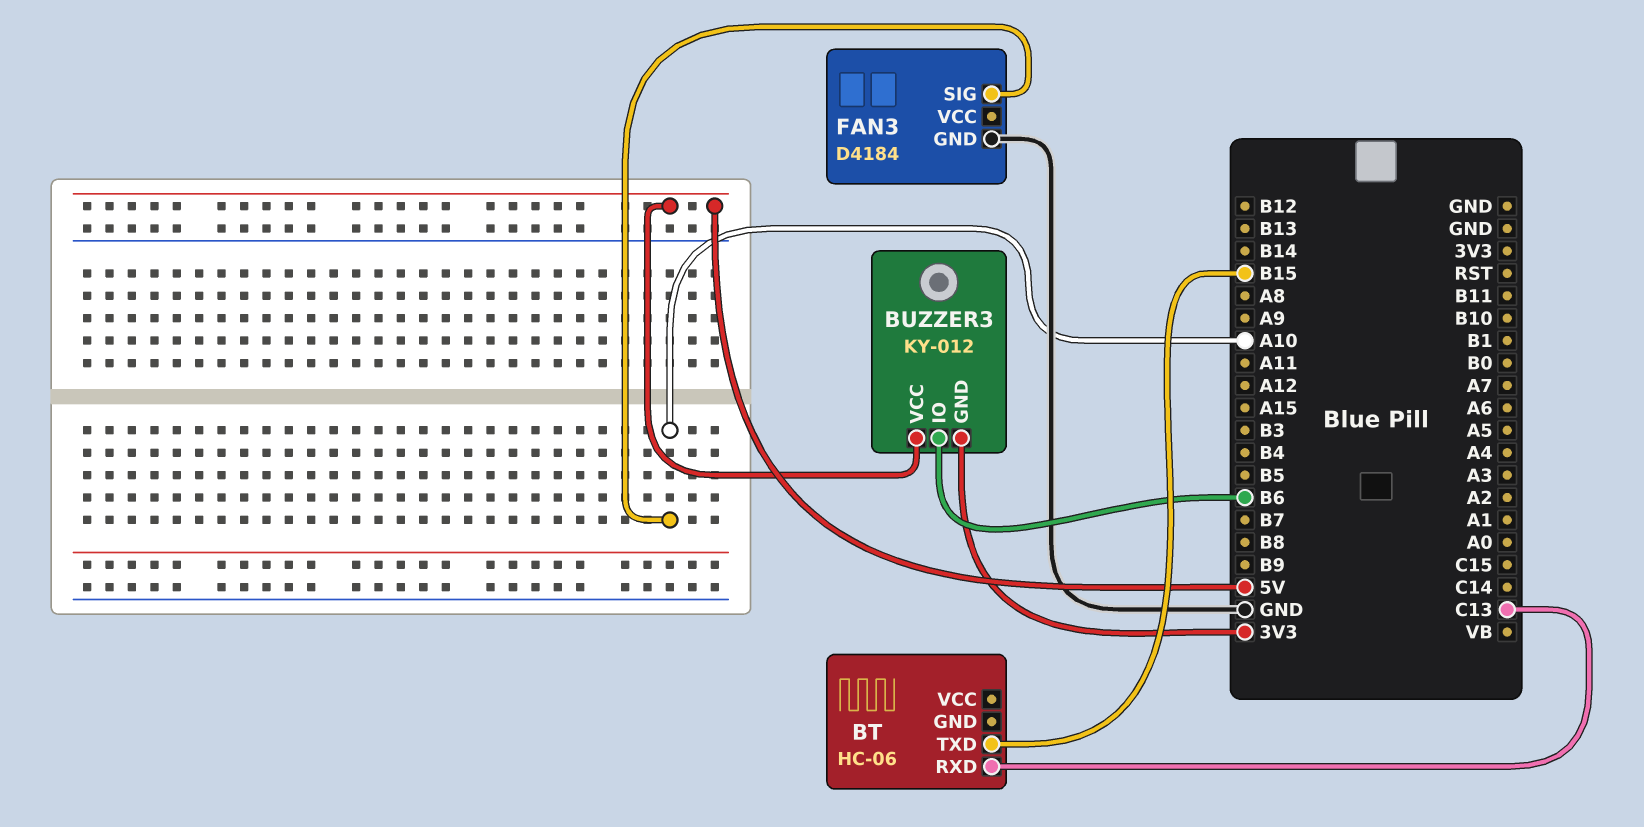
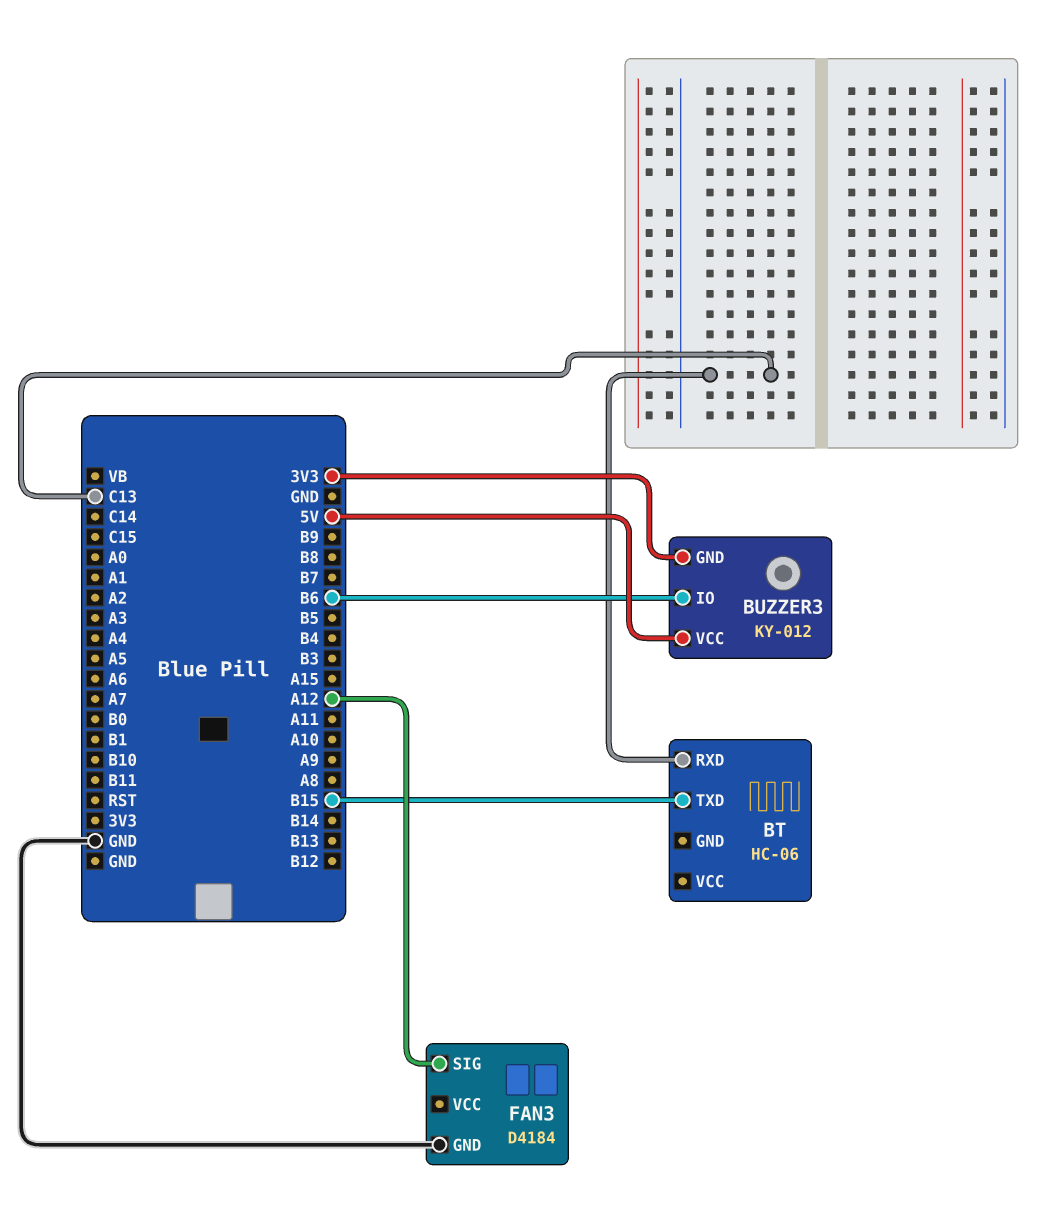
FAN3 pin SIG: A10 -> A12

